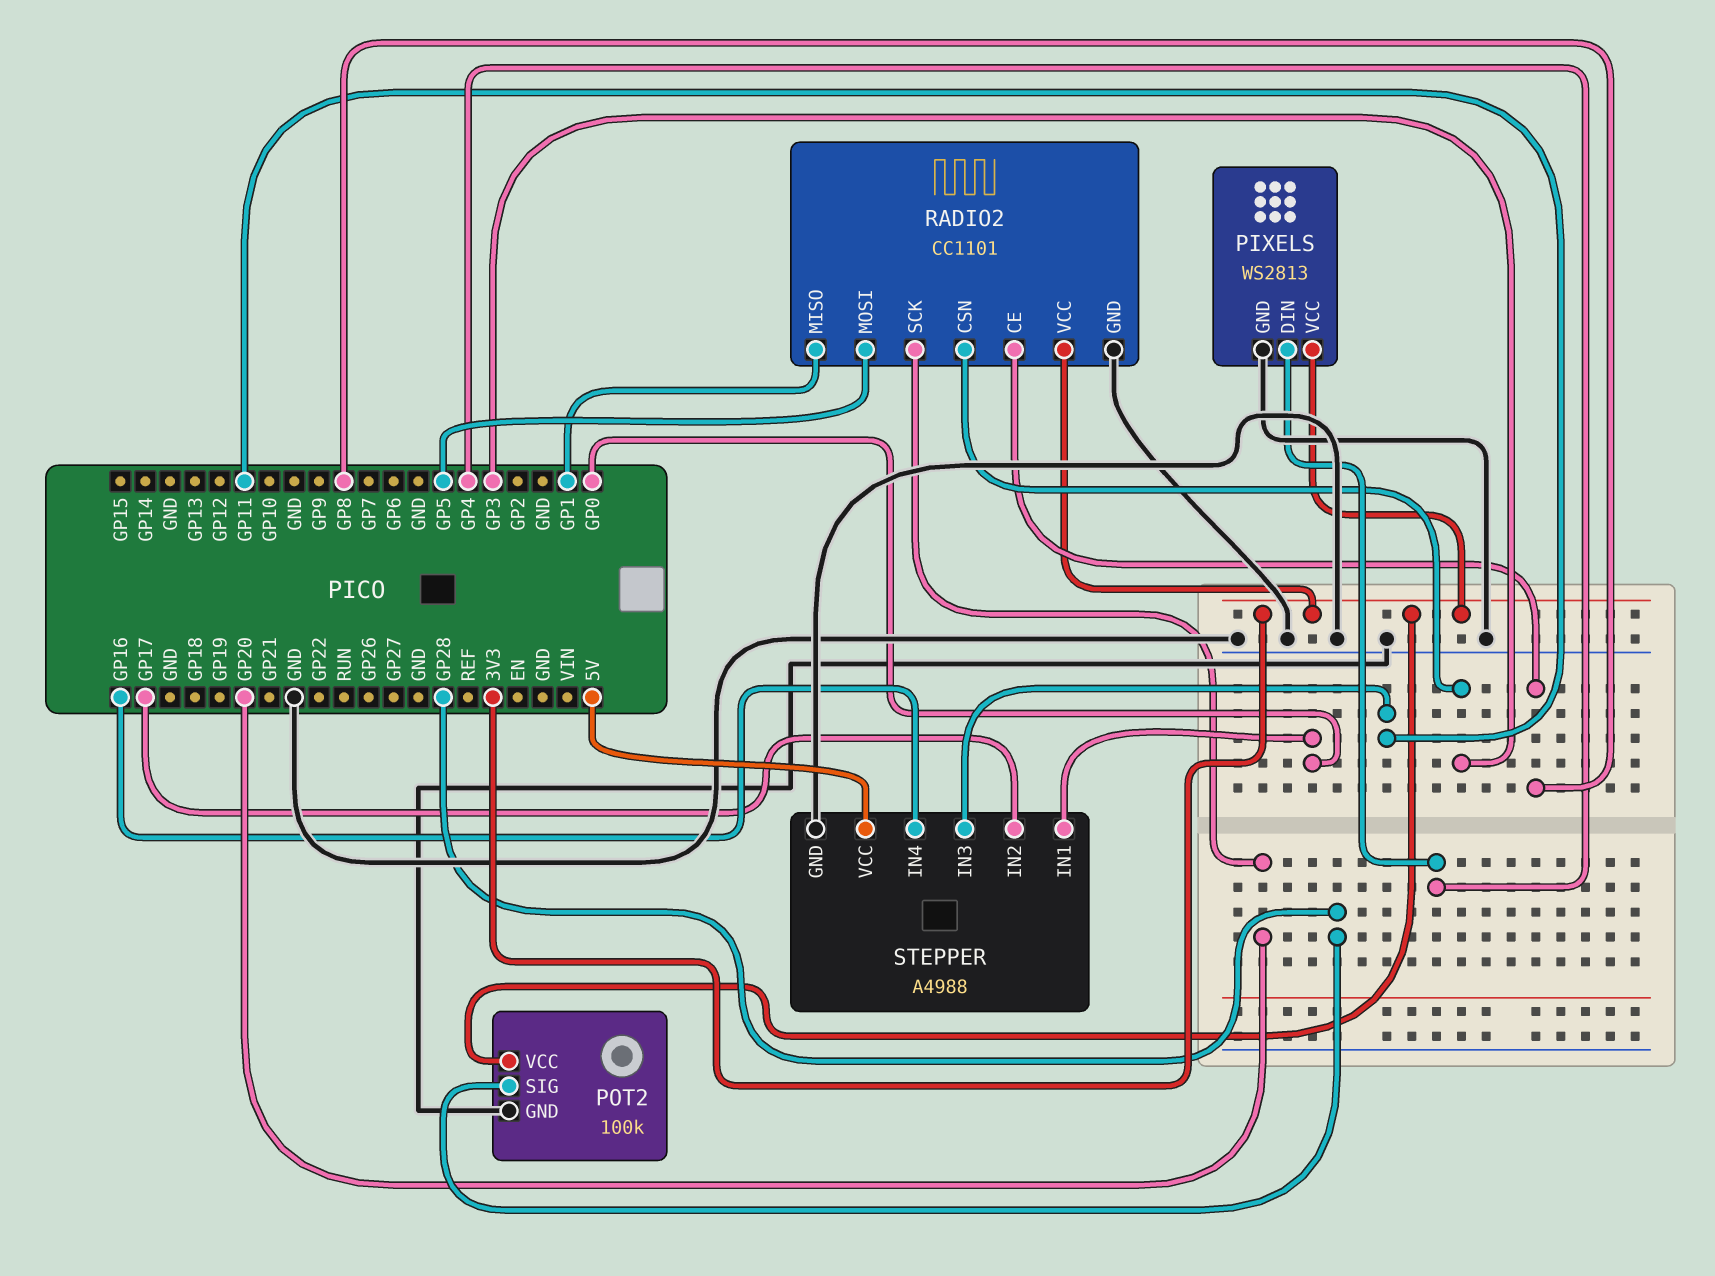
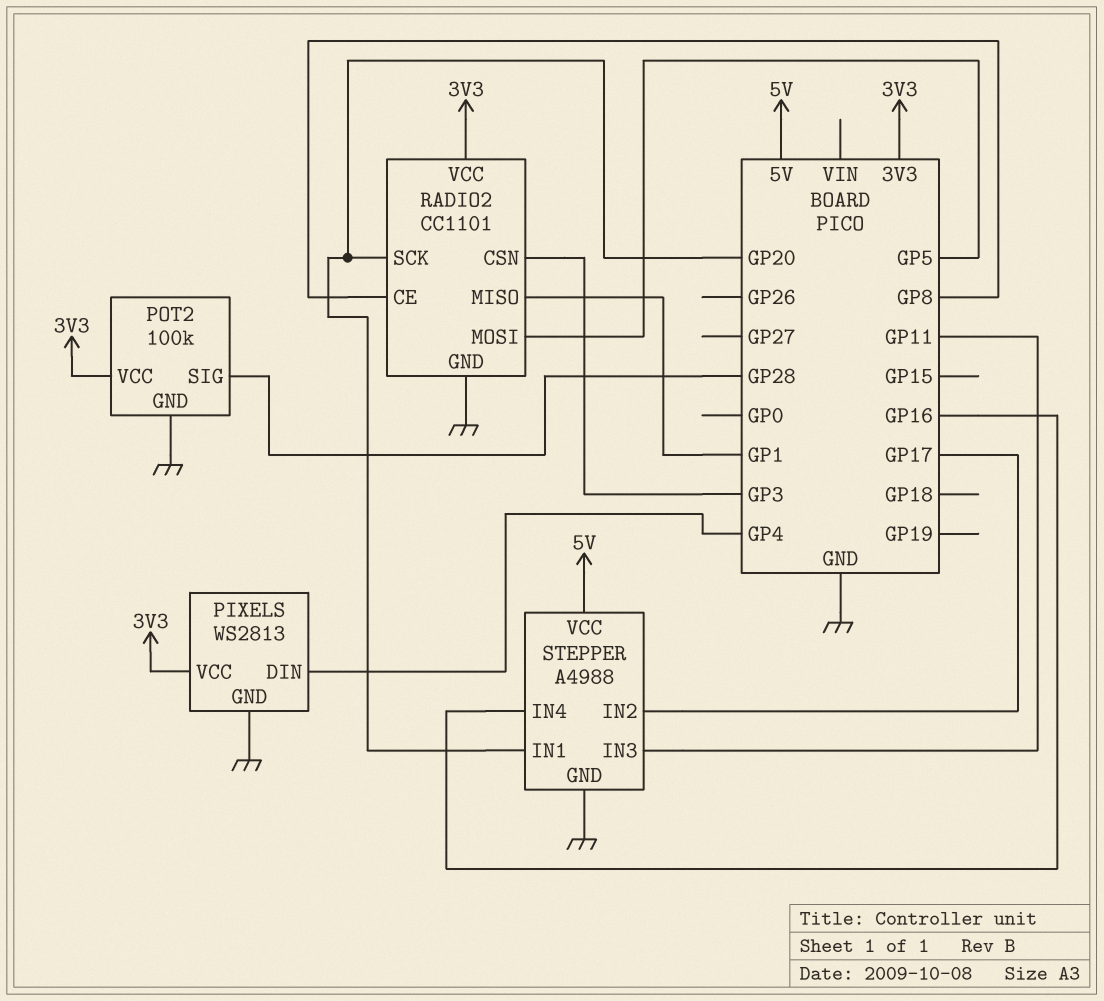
STEPPER pin IN1: GP0 -> GP20

